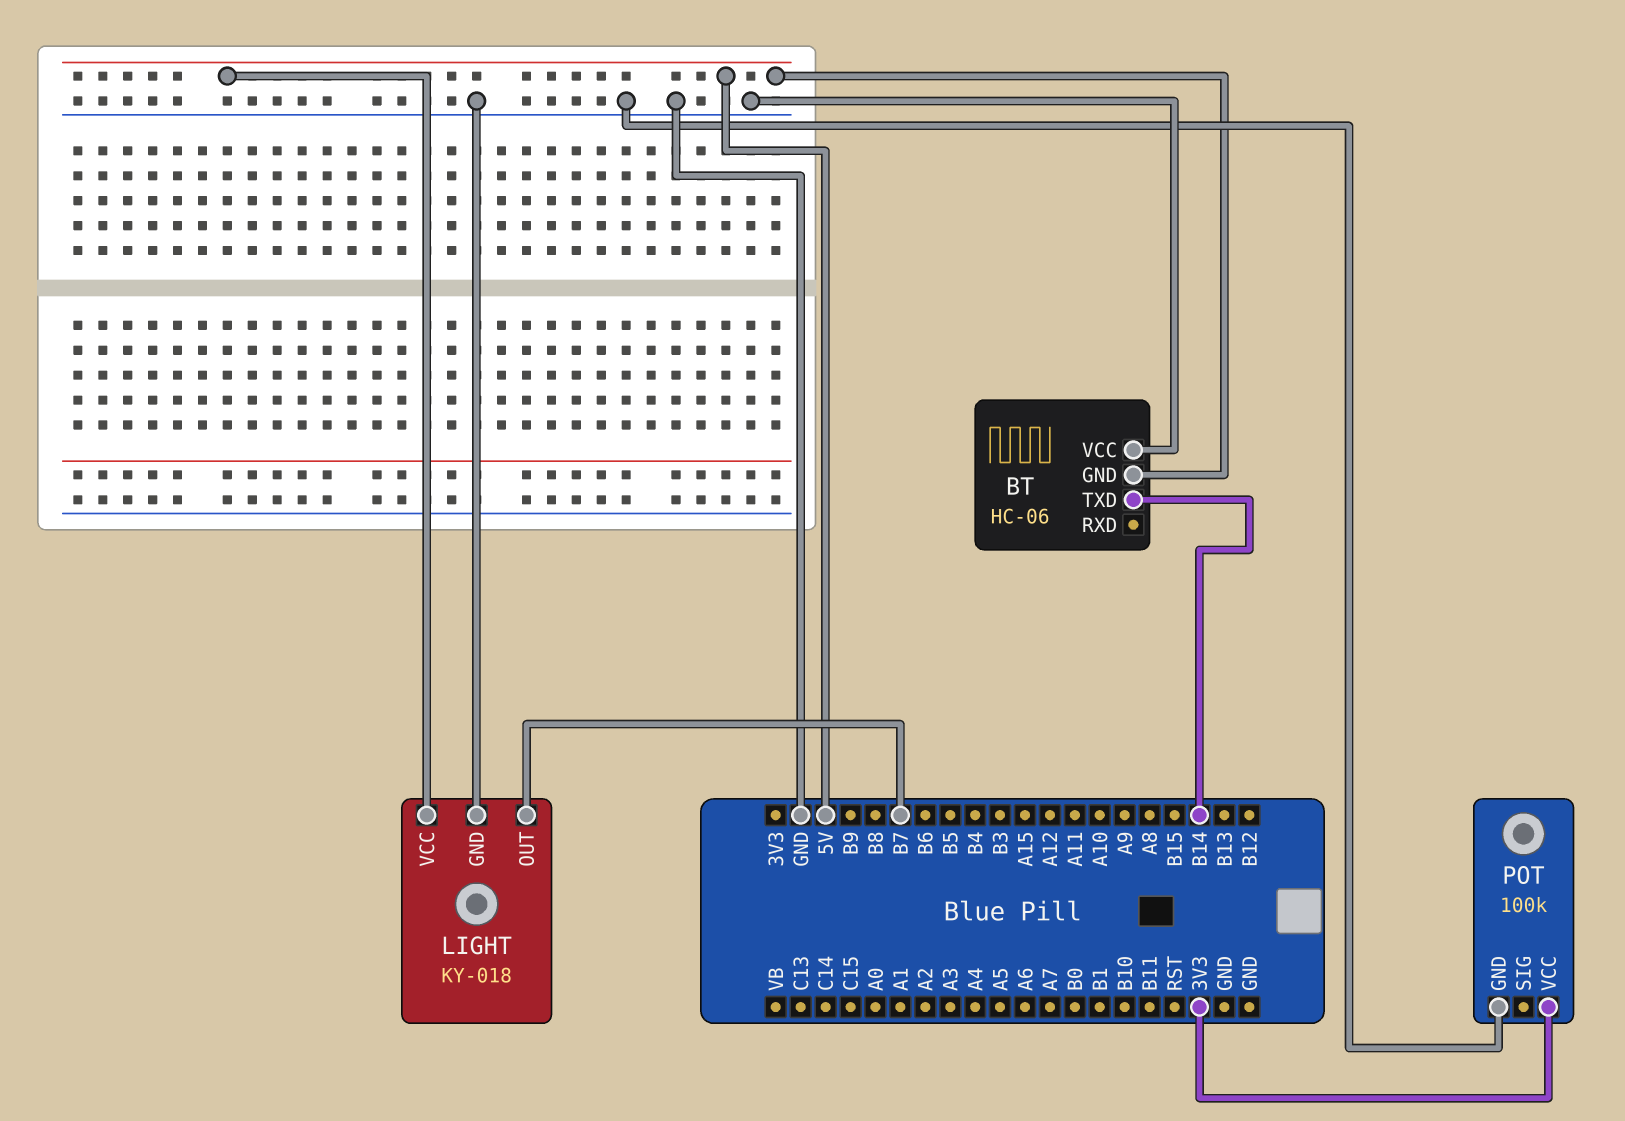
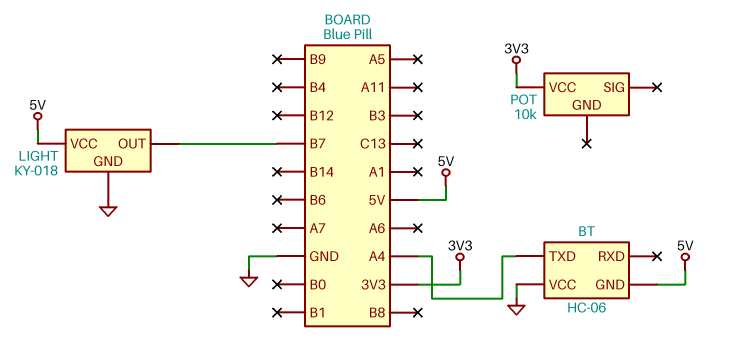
BT pin TXD: B14 -> A4
POT: 100k -> 10k
POT pin GND: GND -> none

